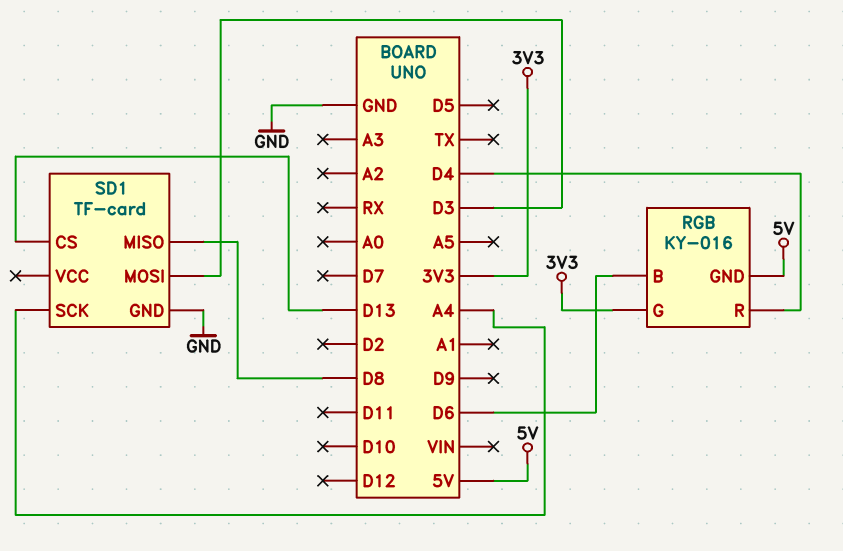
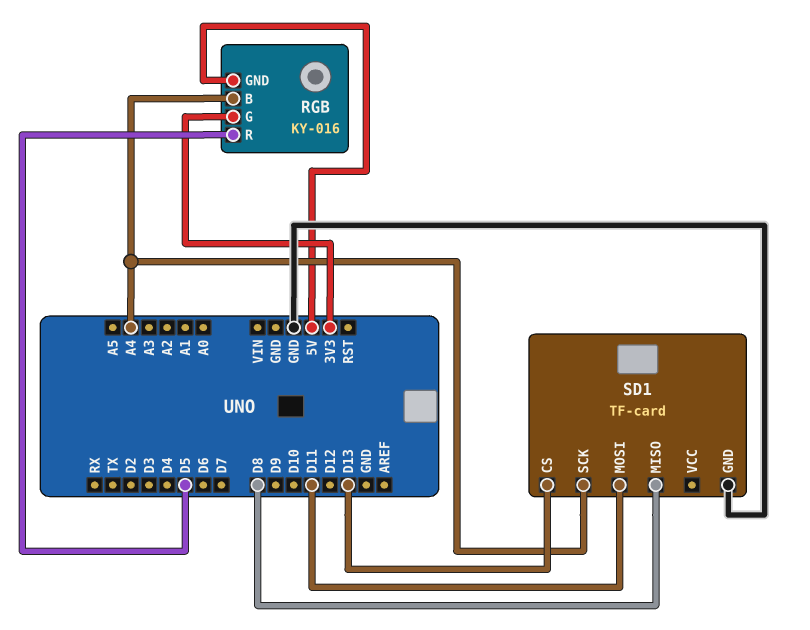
RGB pin B: D6 -> A4
RGB pin R: D4 -> D5
SD1 pin MOSI: D3 -> D11

